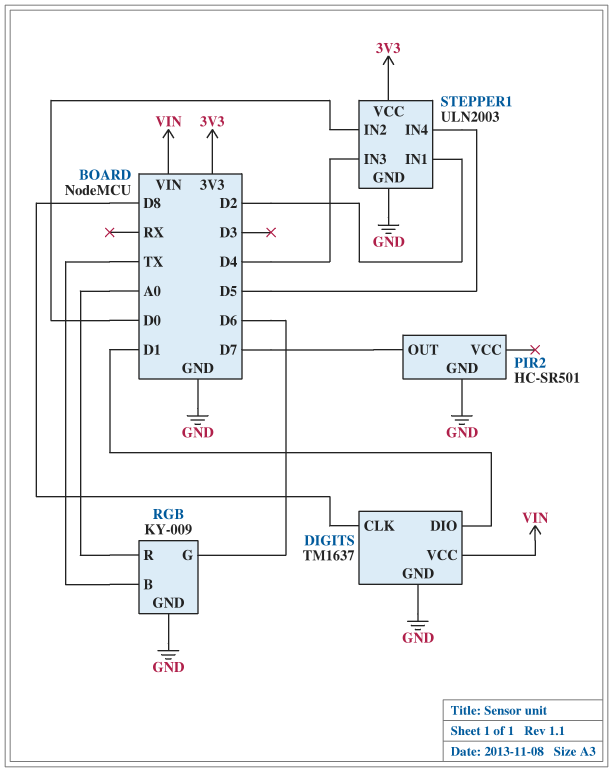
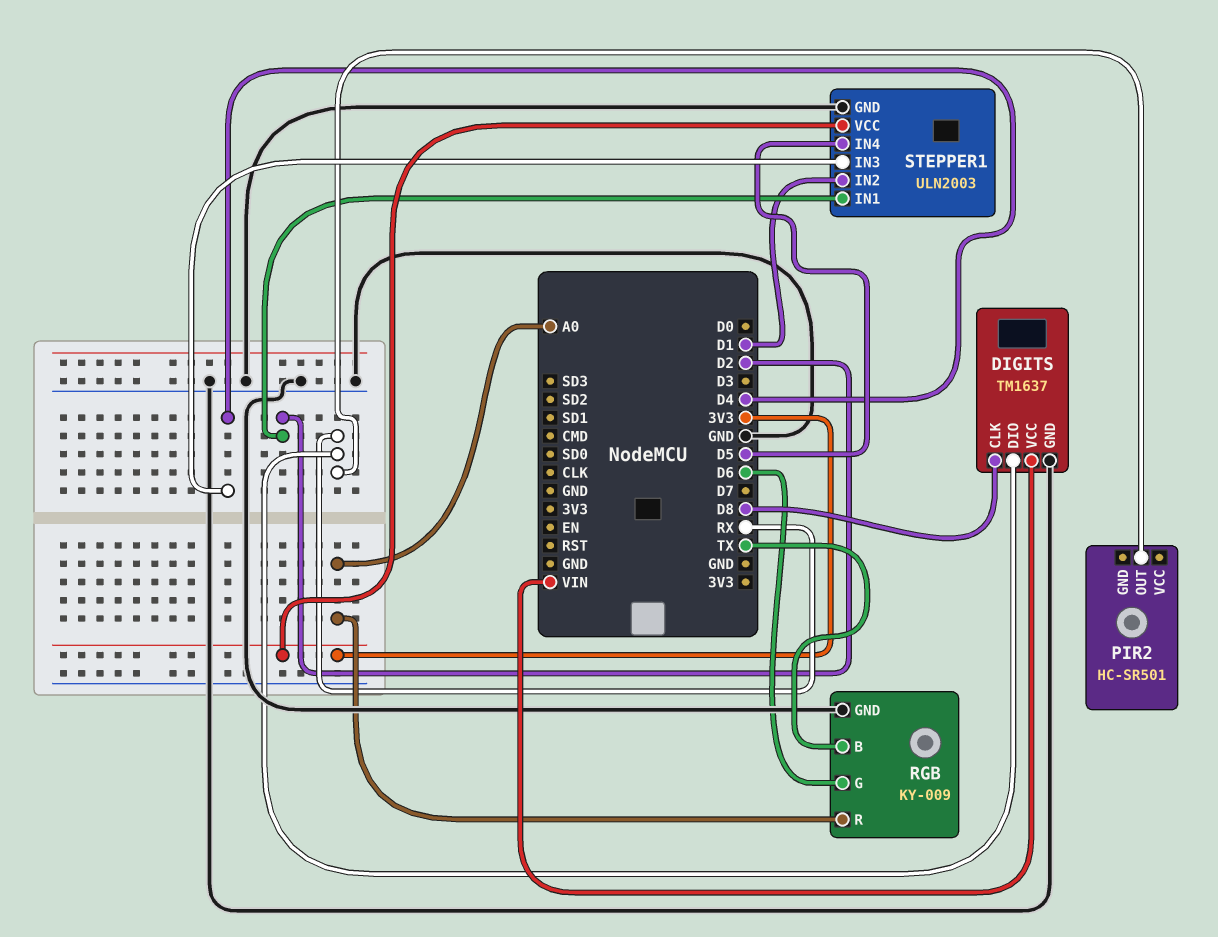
DIGITS pin DIO: D1 -> RX
PIR2 pin GND: GND -> none
PIR2 pin OUT: D7 -> RX
STEPPER1 pin IN2: D0 -> D1

